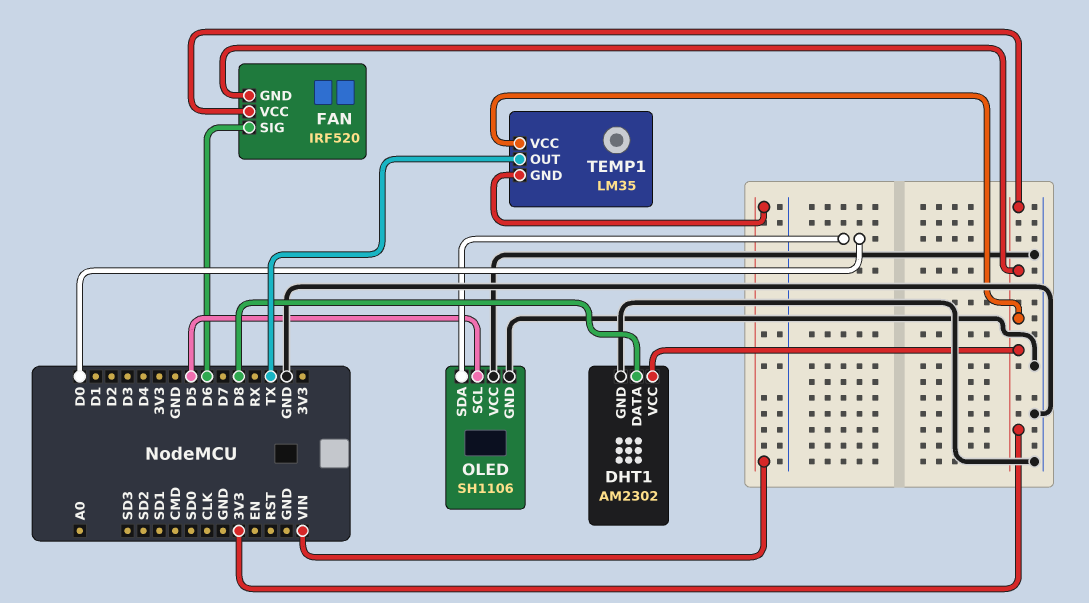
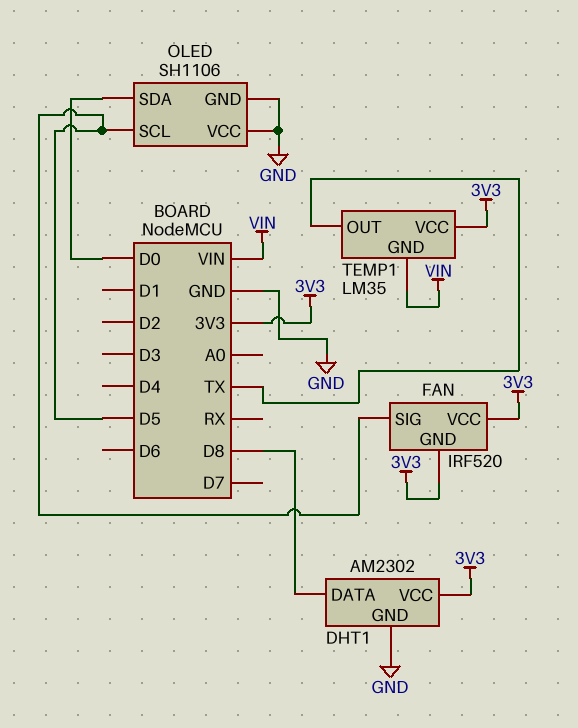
FAN pin SIG: D6 -> D5

